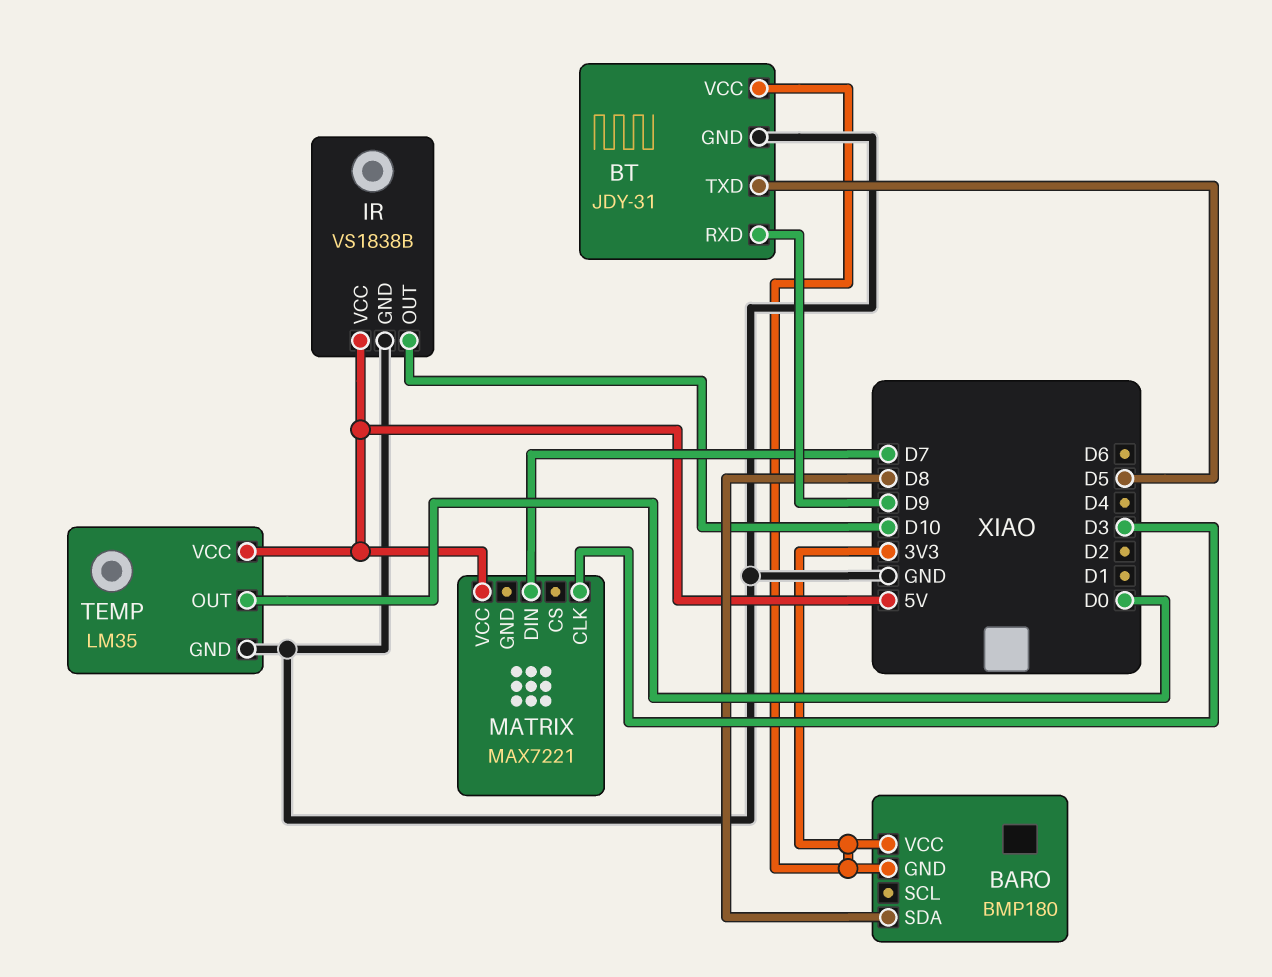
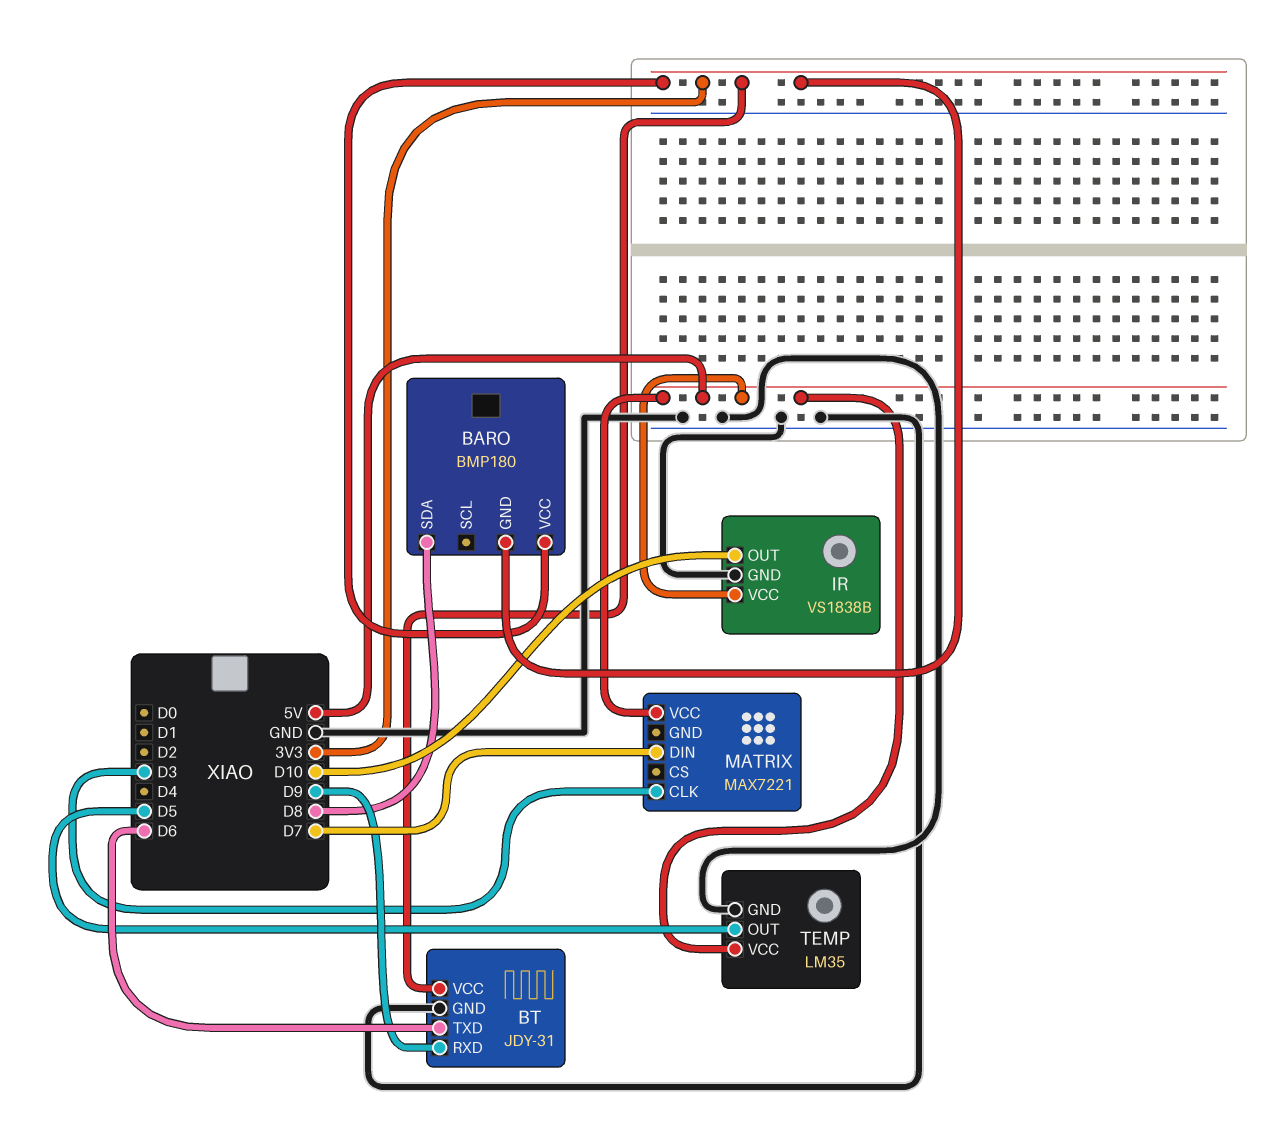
BT pin TXD: D5 -> D6
TEMP pin OUT: D0 -> D5

